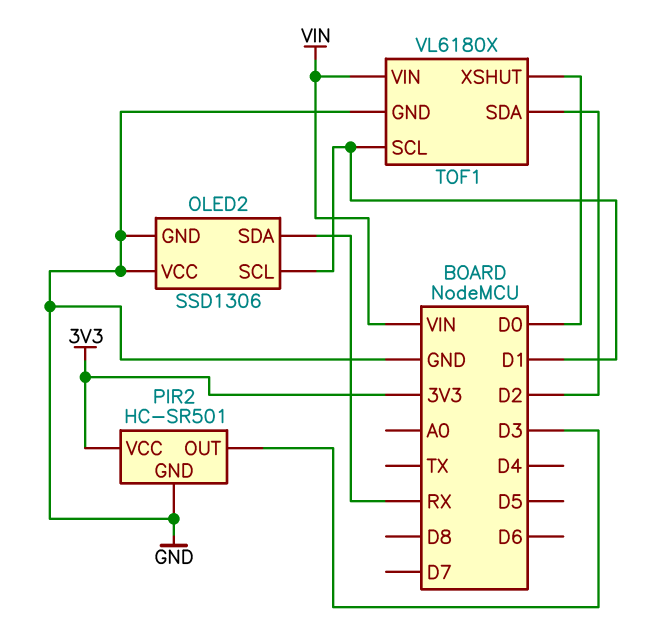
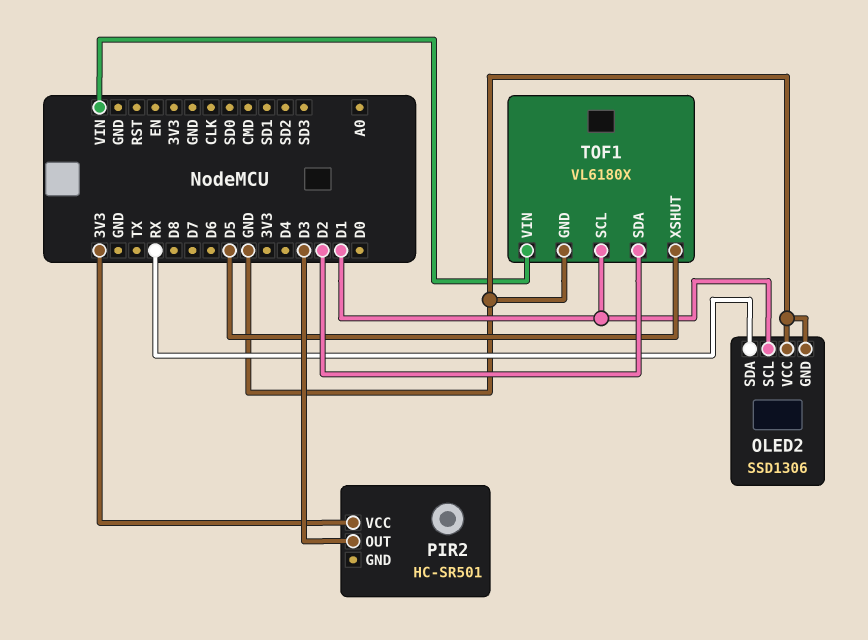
PIR2 pin GND: GND -> none
TOF1 pin XSHUT: D0 -> D5

